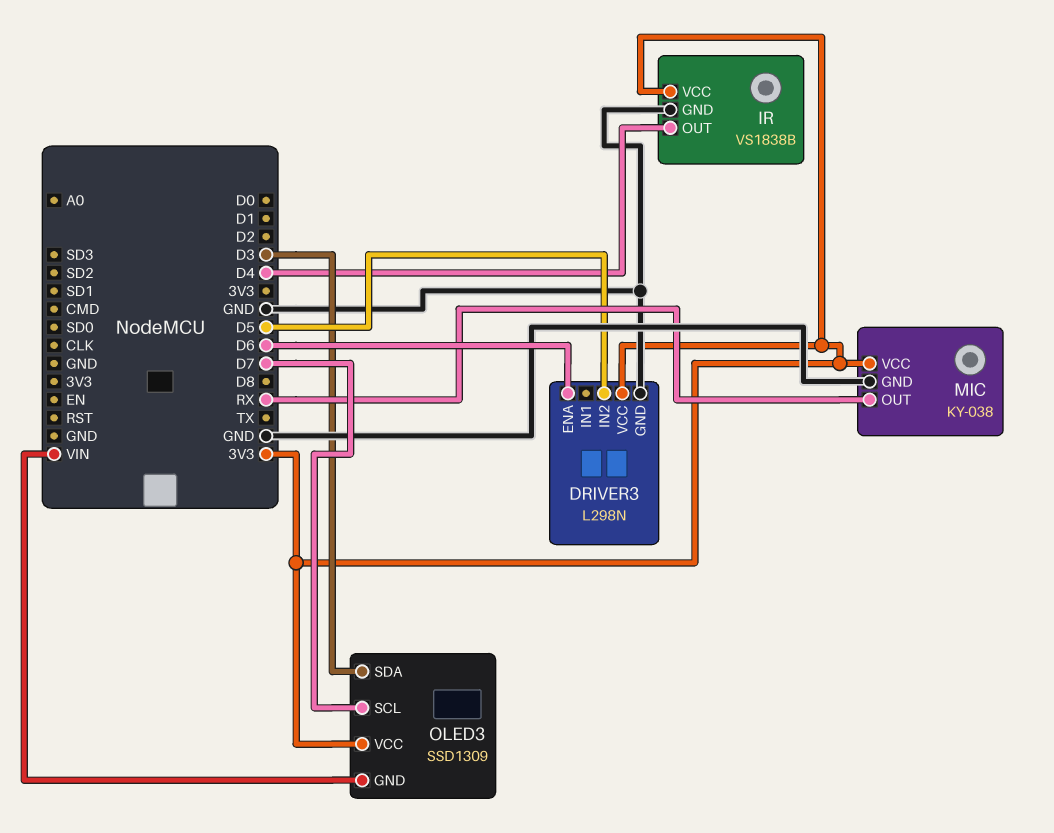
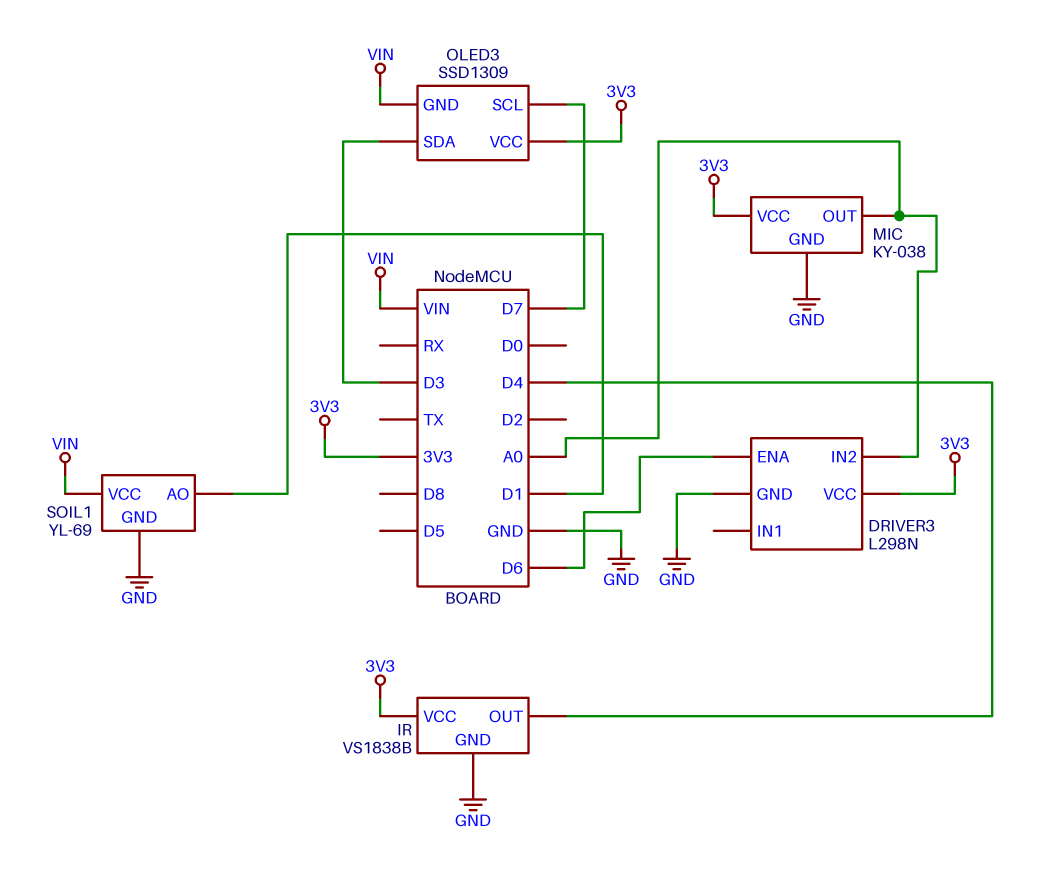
DRIVER3 pin IN2: D5 -> A0
MIC pin OUT: RX -> A0
SOIL1: none -> YL-69
SOIL1 pin AO: none -> D1
SOIL1 pin GND: none -> GND
SOIL1 pin VCC: none -> VIN

